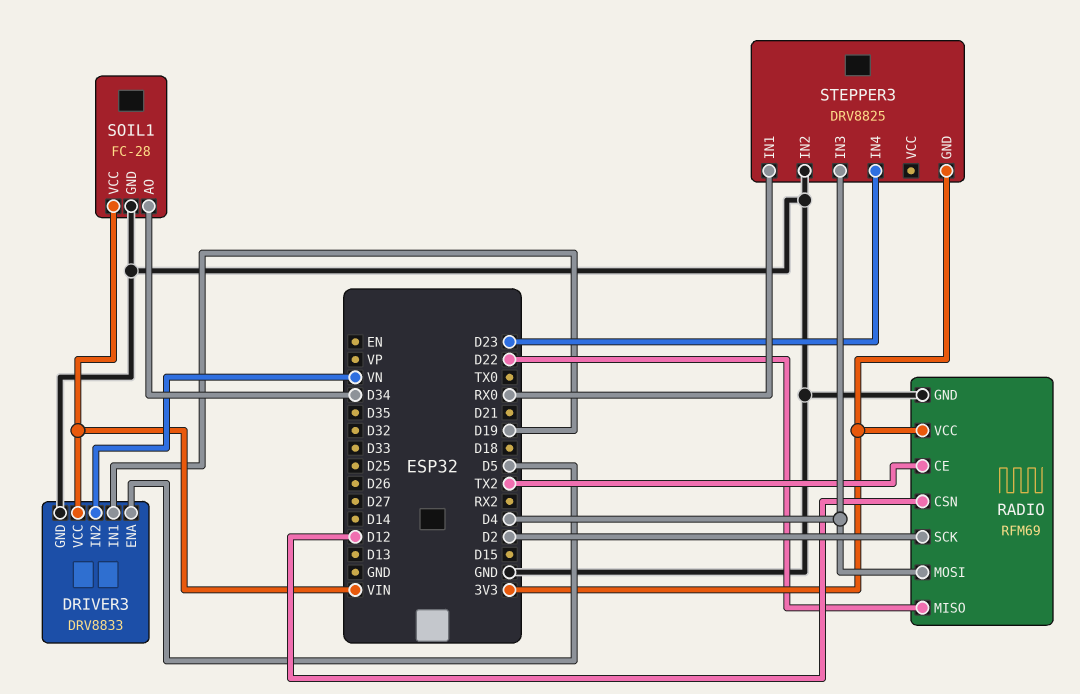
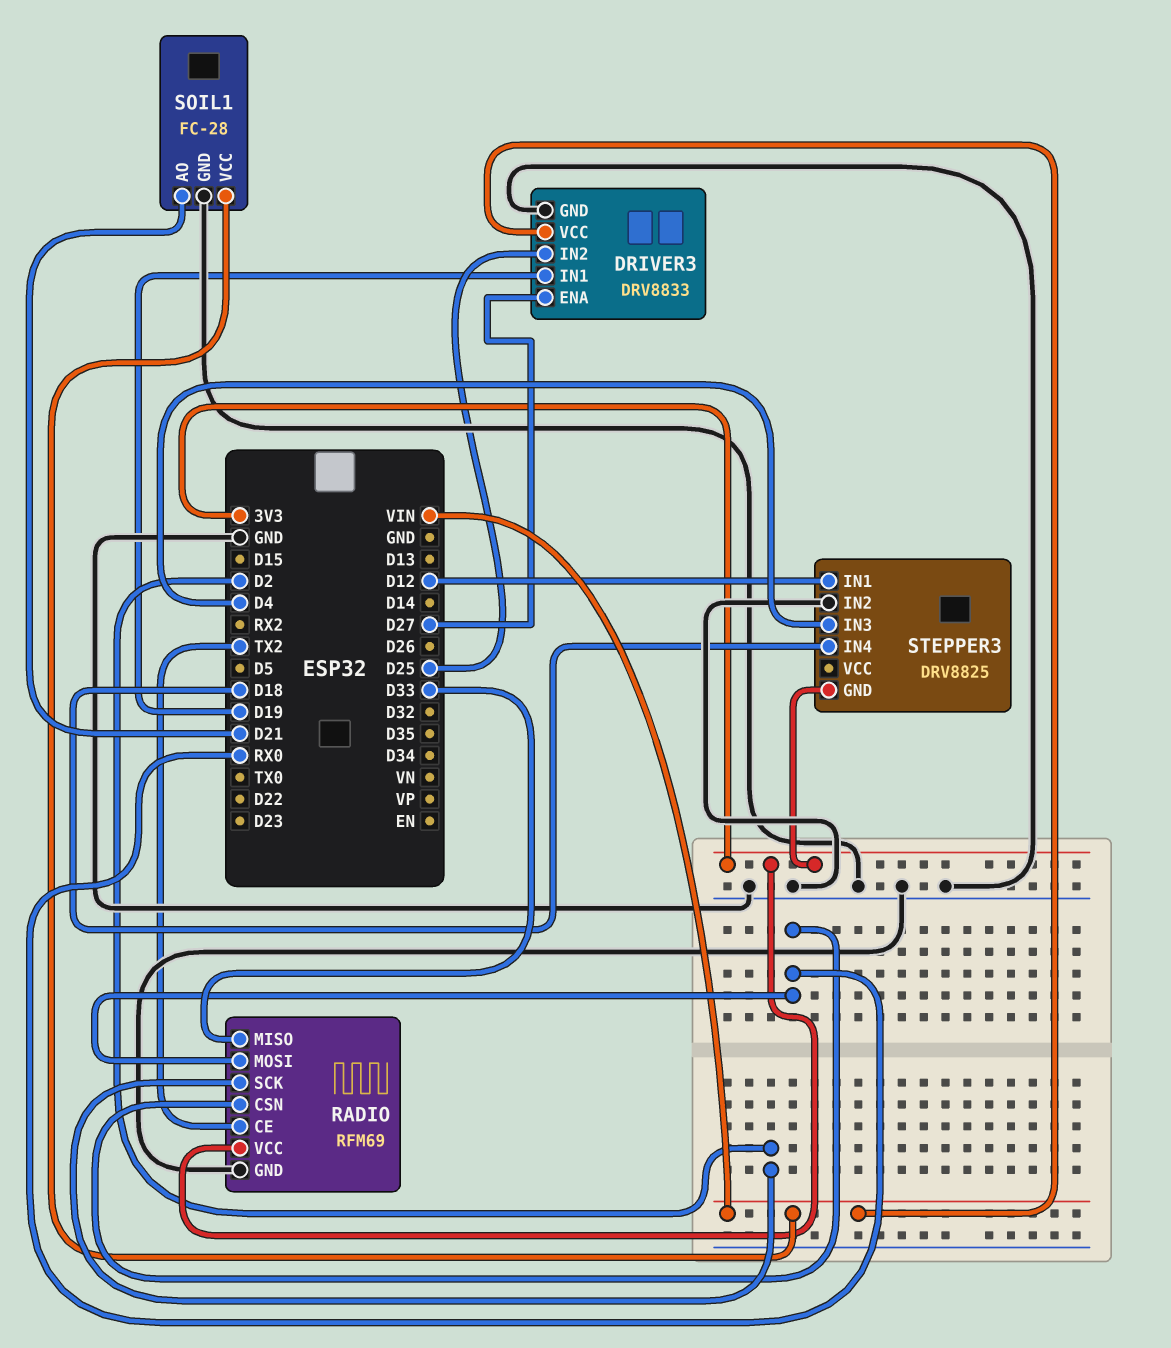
DRIVER3 pin ENA: D5 -> D27
DRIVER3 pin IN2: VN -> D25
RADIO pin CSN: D12 -> RX0
RADIO pin MISO: D22 -> D33
RADIO pin MOSI: D4 -> RX0
SOIL1 pin AO: D34 -> D21
STEPPER3 pin IN1: RX0 -> D12
STEPPER3 pin IN4: D23 -> D18

